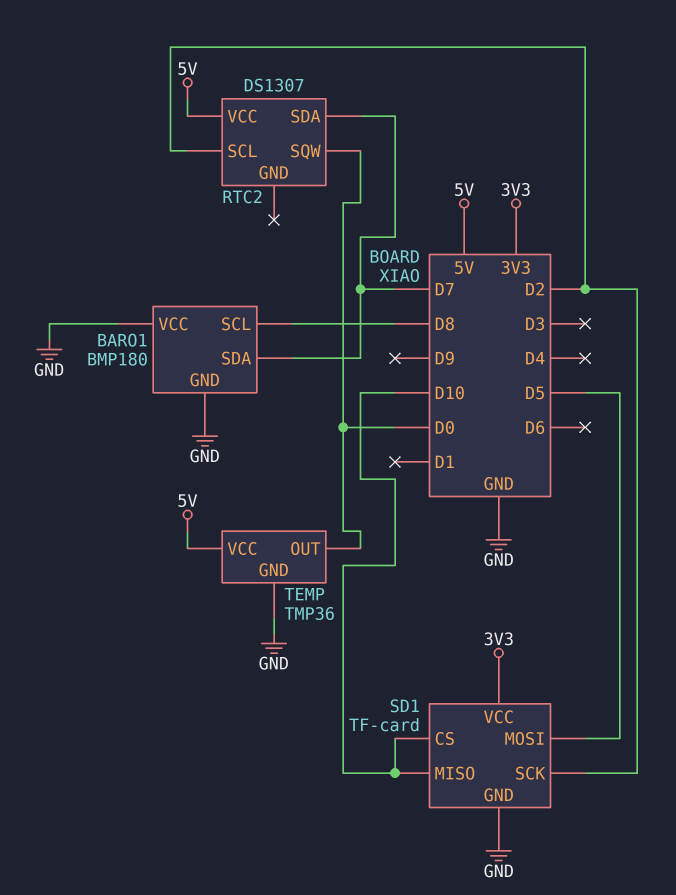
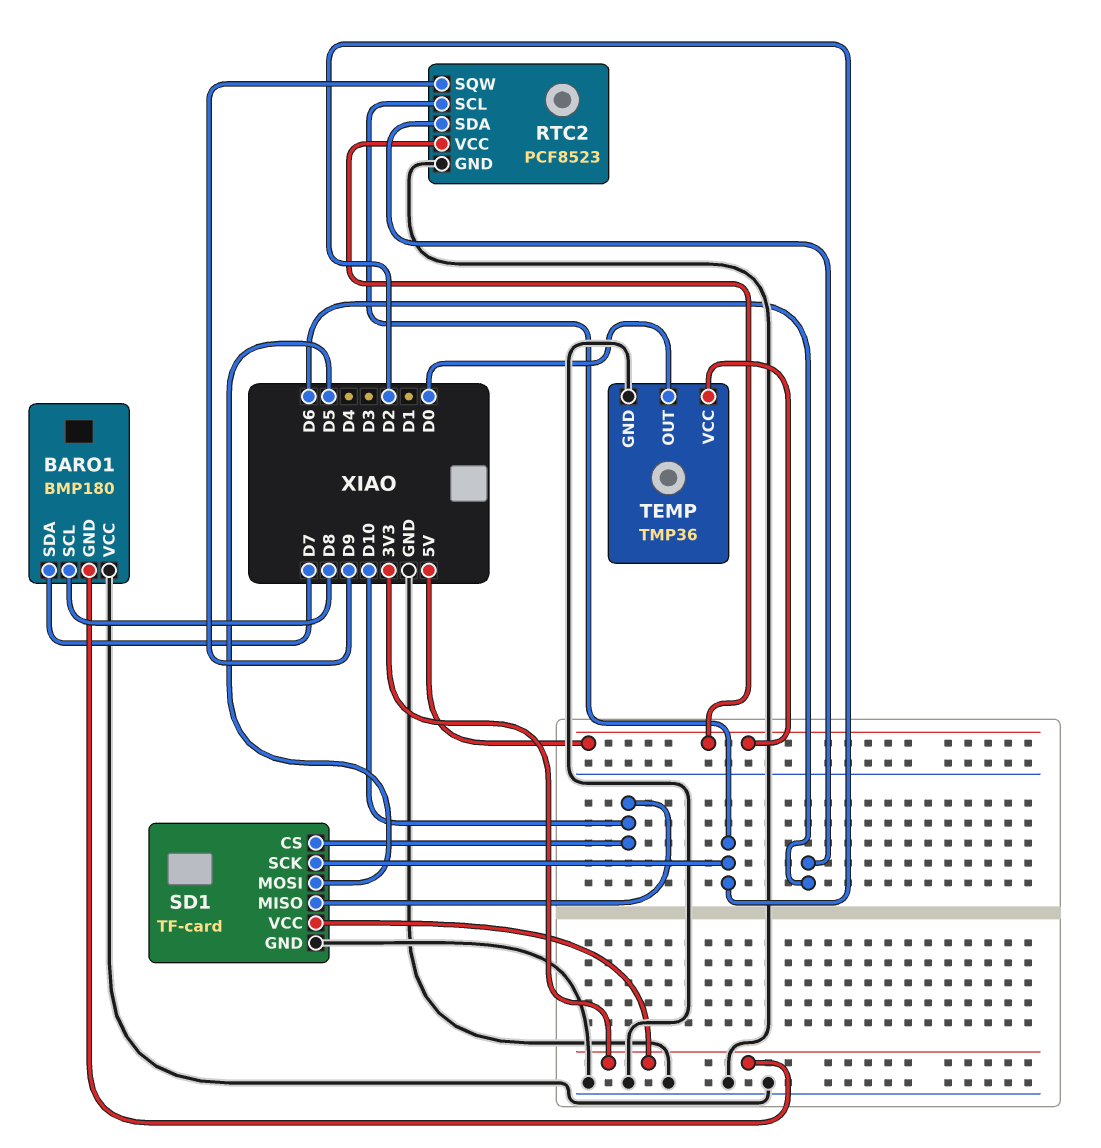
BARO1 pin GND: GND -> 3V3
RTC2: DS1307 -> PCF8523
RTC2 pin GND: none -> GND
RTC2 pin SDA: D7 -> D6
RTC2 pin SQW: D0 -> D9

